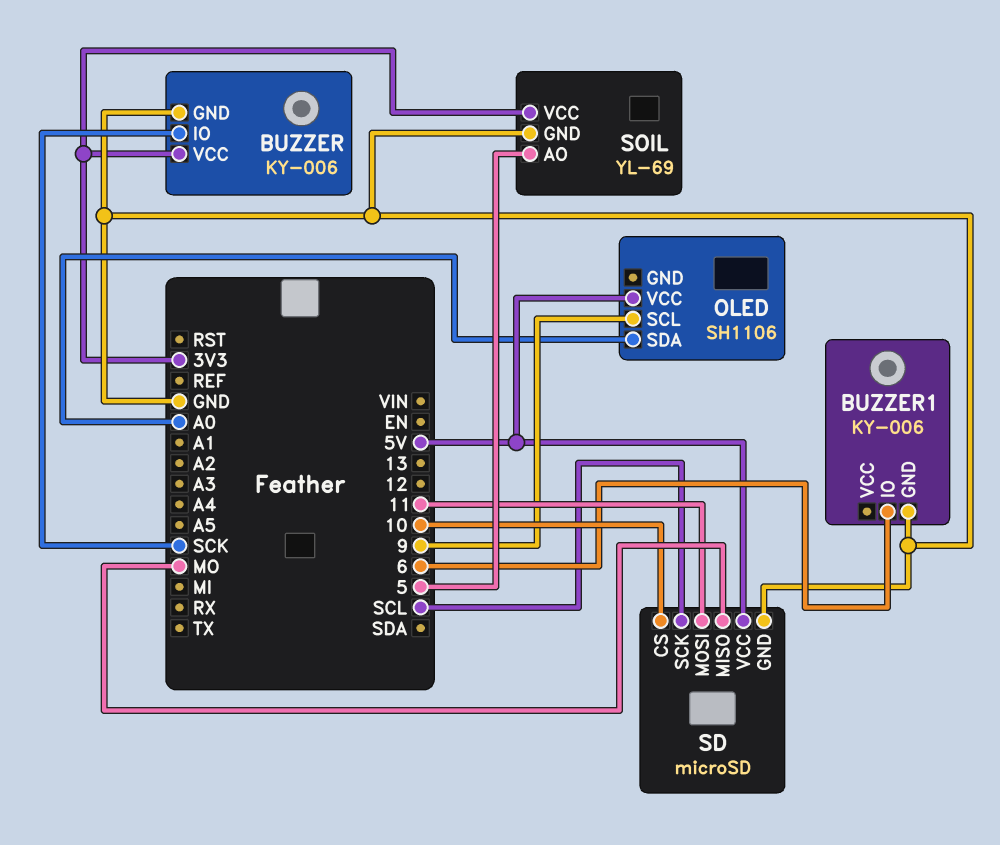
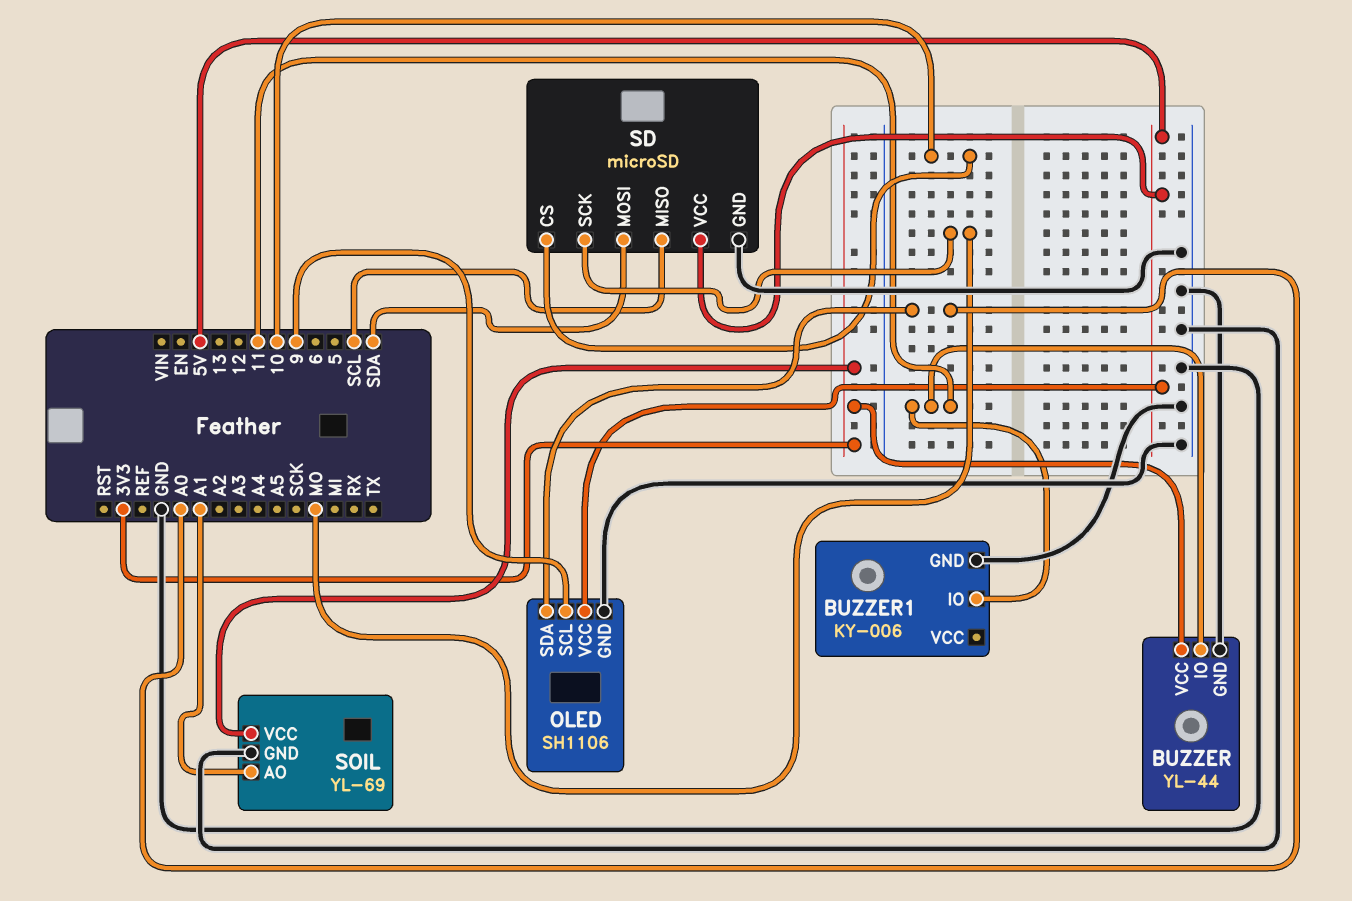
BUZZER: KY-006 -> YL-44
BUZZER pin IO: SCK -> 11
BUZZER1 pin IO: 6 -> 11
OLED pin GND: none -> GND
SD pin MISO: MO -> SCL
SD pin MOSI: 11 -> SDA
SD pin SCK: SCL -> MO
SOIL pin AO: 5 -> A1

